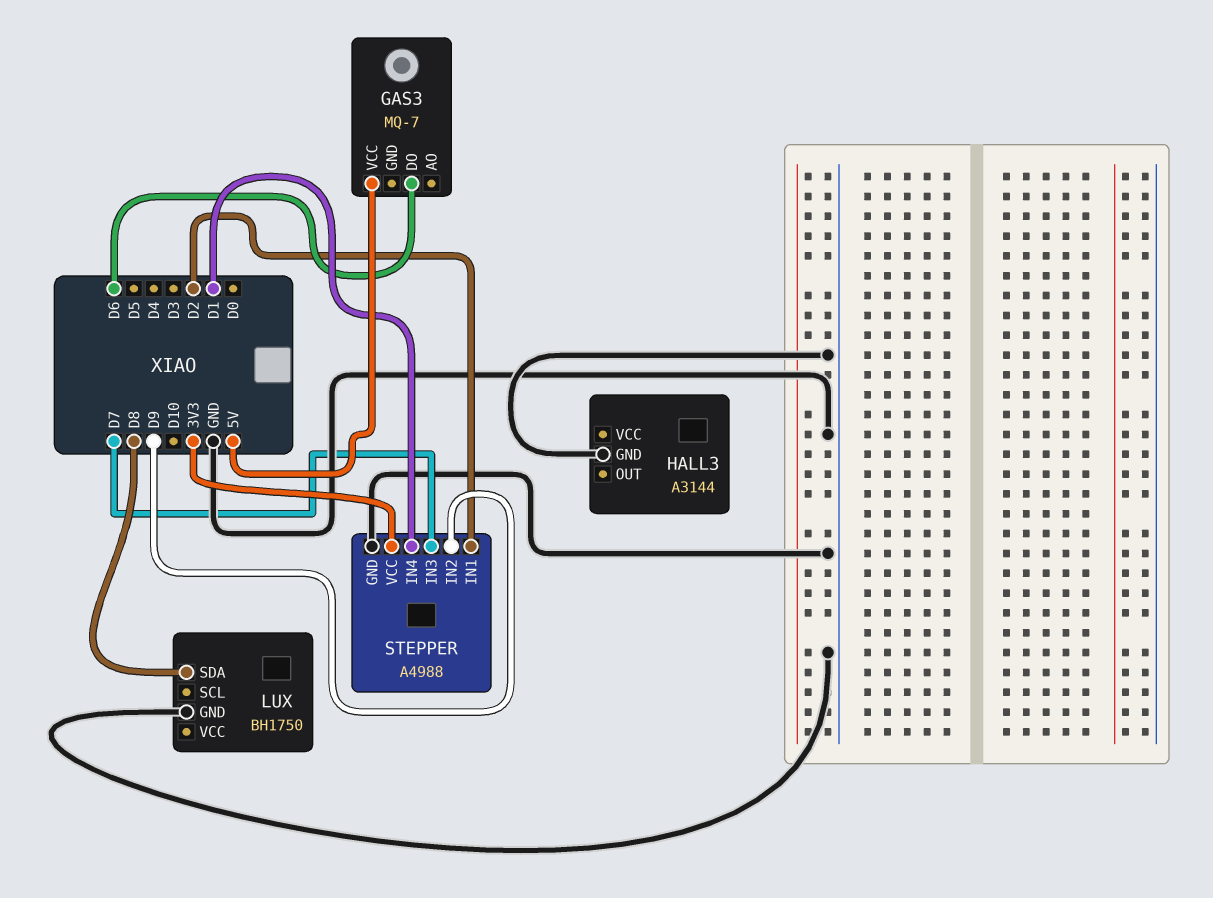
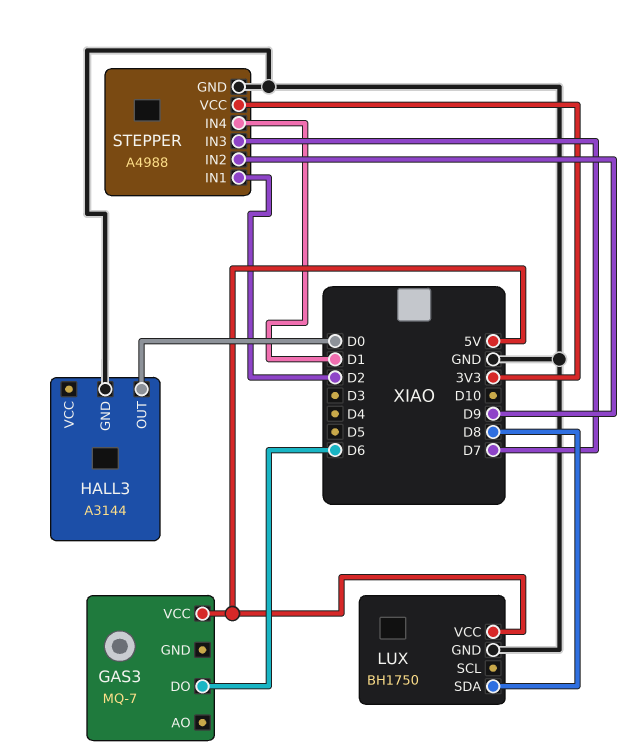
HALL3 pin OUT: none -> D0
LUX pin VCC: none -> 5V

